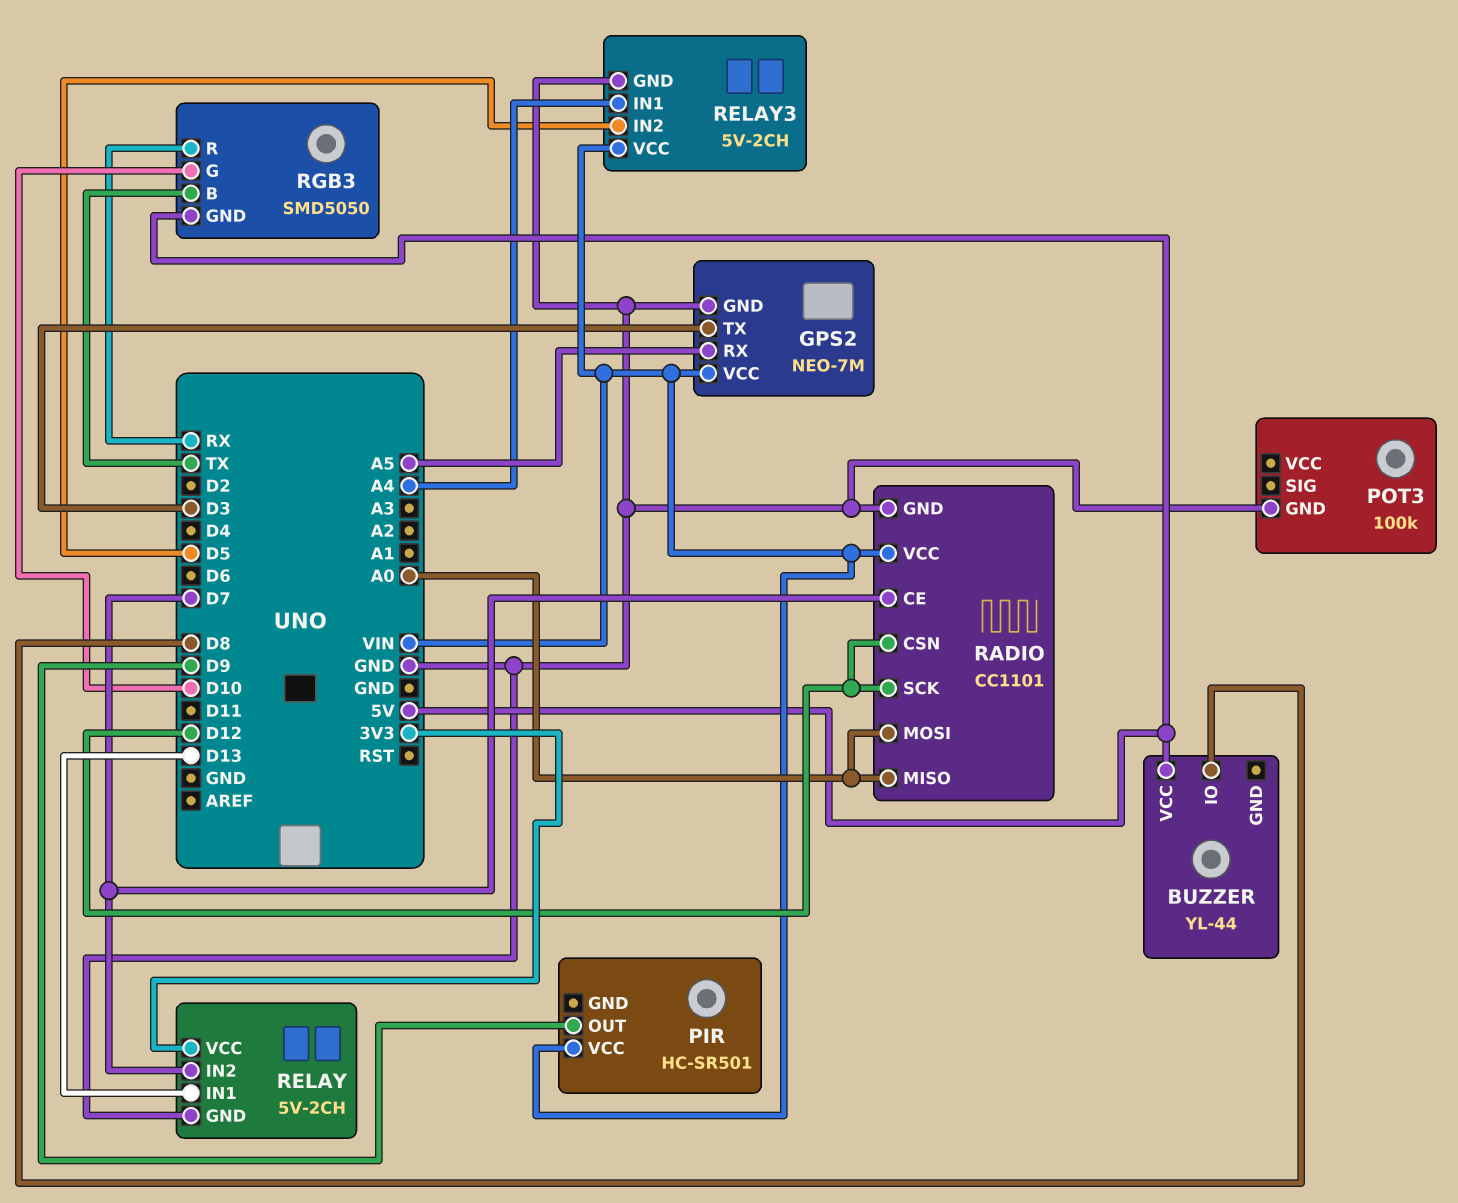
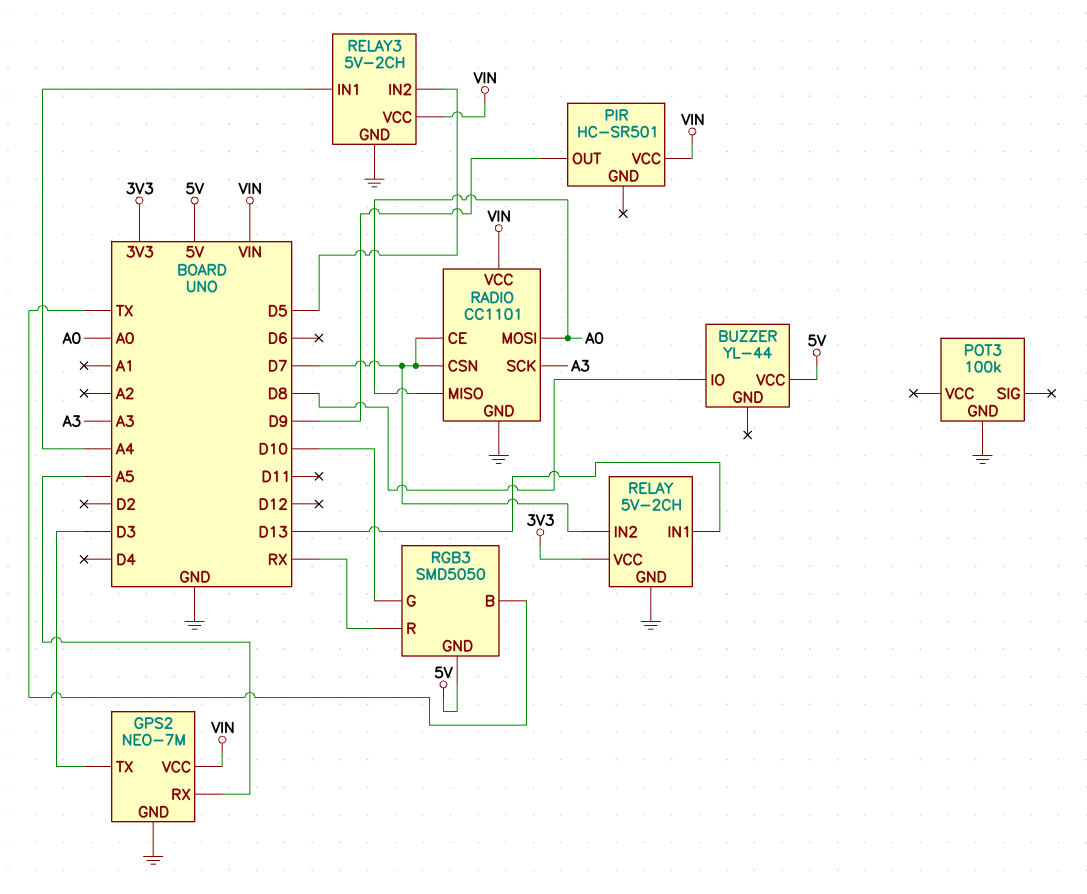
RADIO pin CSN: D12 -> D7
RADIO pin SCK: D12 -> A3

